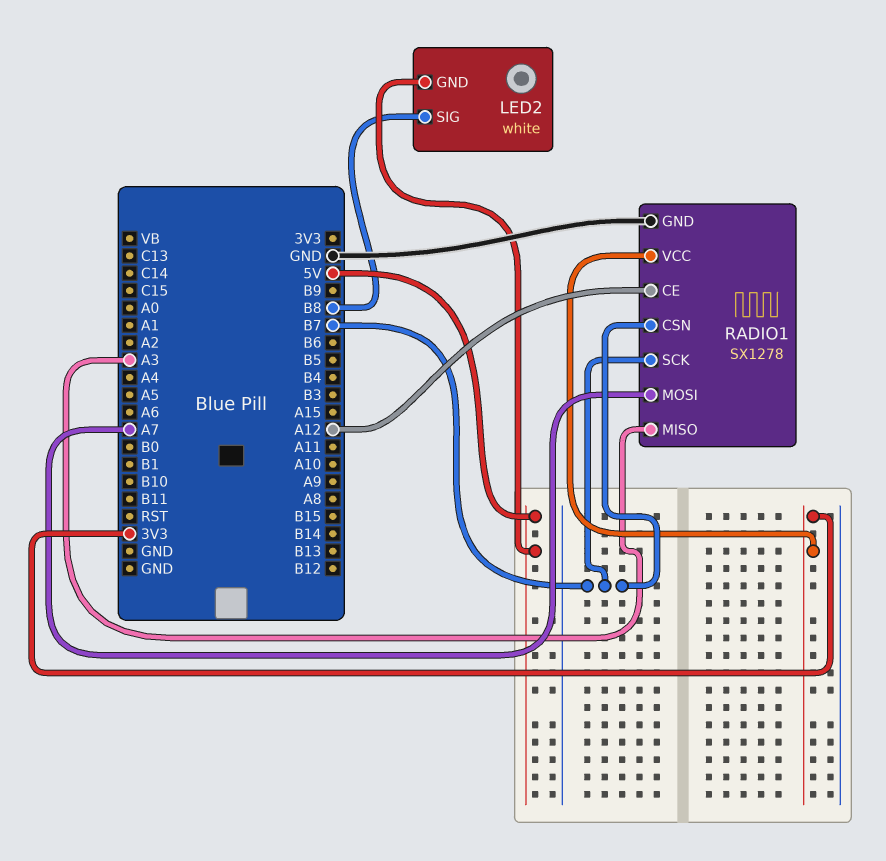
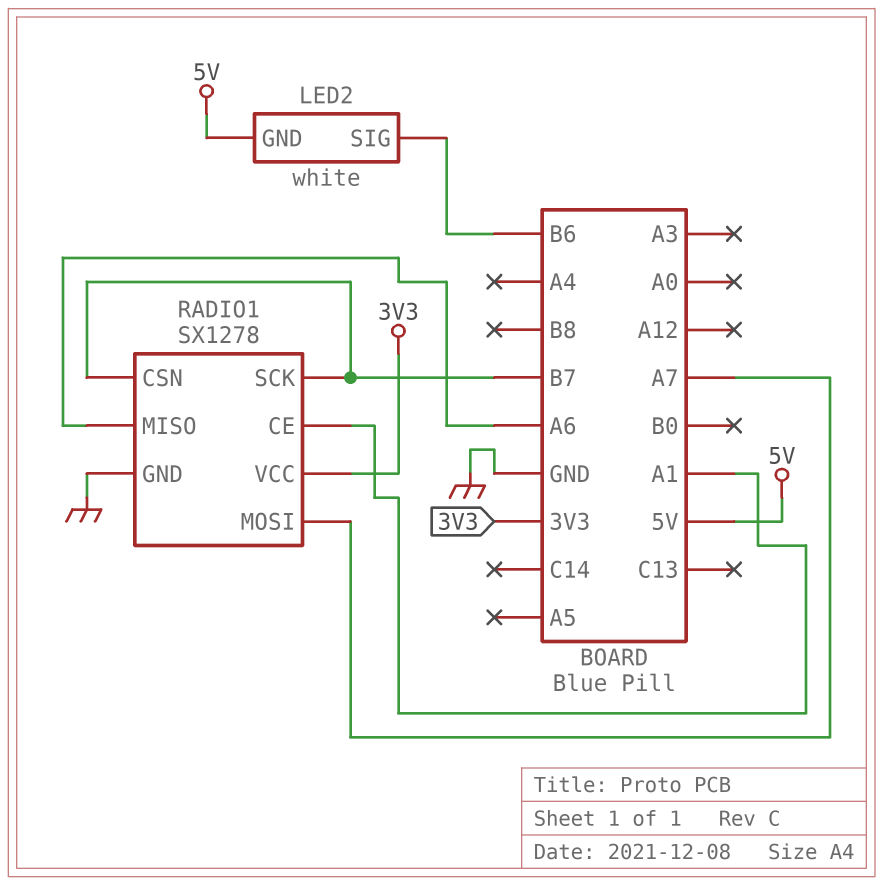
LED2 pin SIG: B8 -> B6
RADIO1 pin CE: A12 -> A1
RADIO1 pin MISO: A3 -> A6

